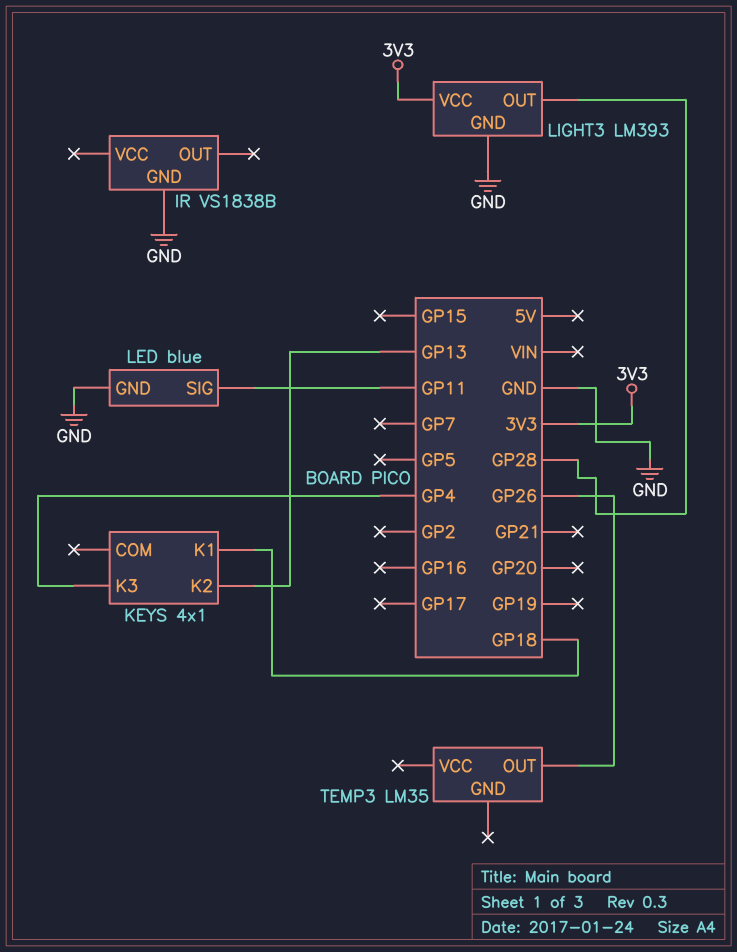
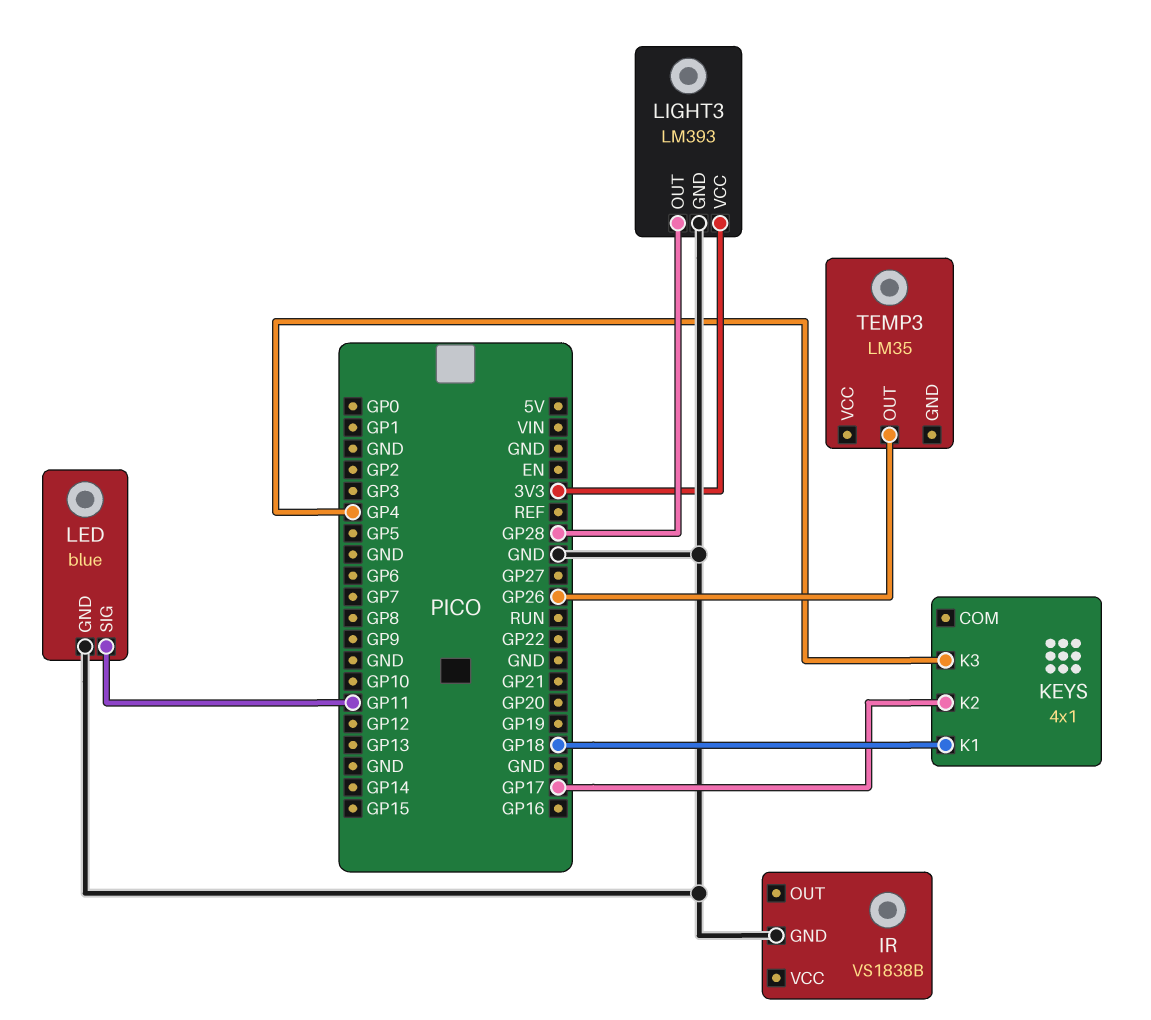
KEYS pin K2: GP13 -> GP17

